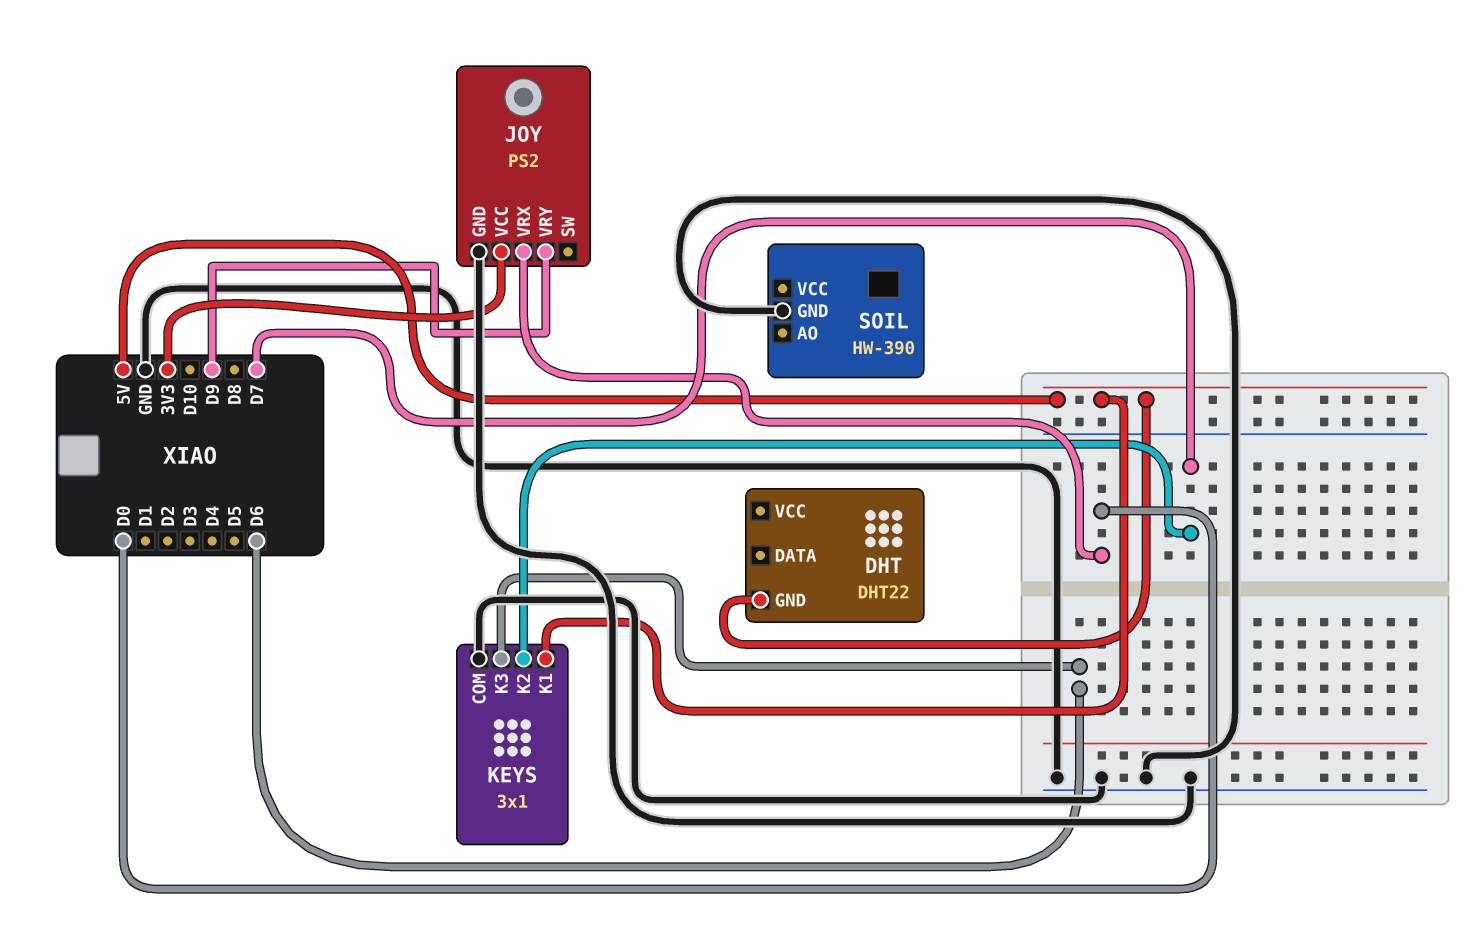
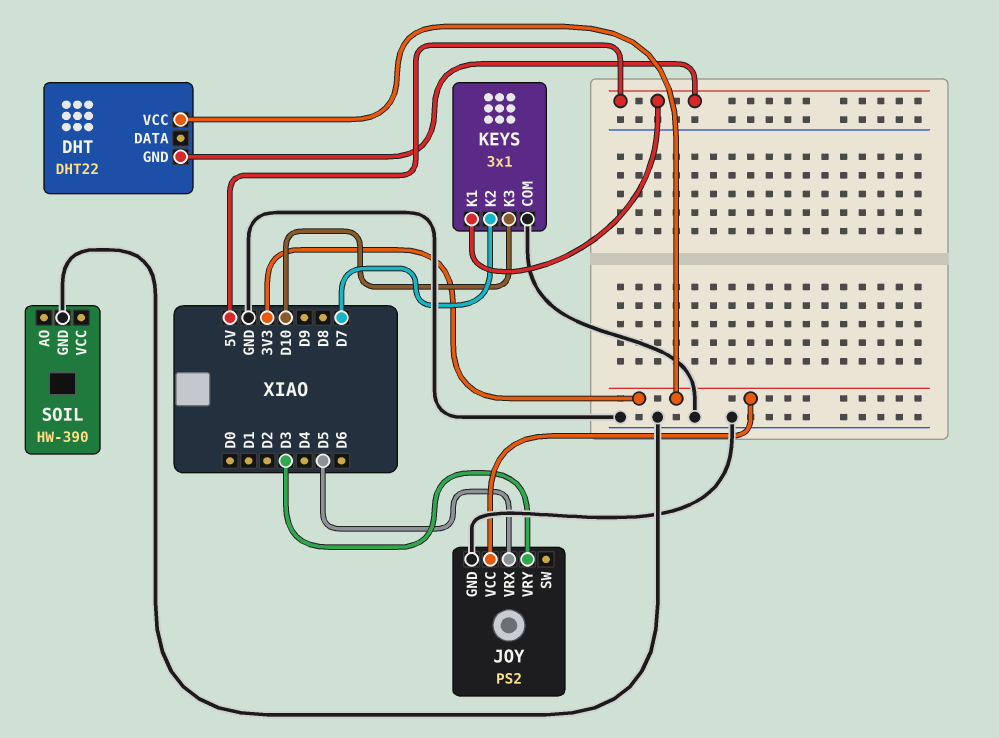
DHT pin VCC: none -> 3V3
JOY pin VRX: D0 -> D5
JOY pin VRY: D9 -> D3
KEYS pin K3: D6 -> D10

